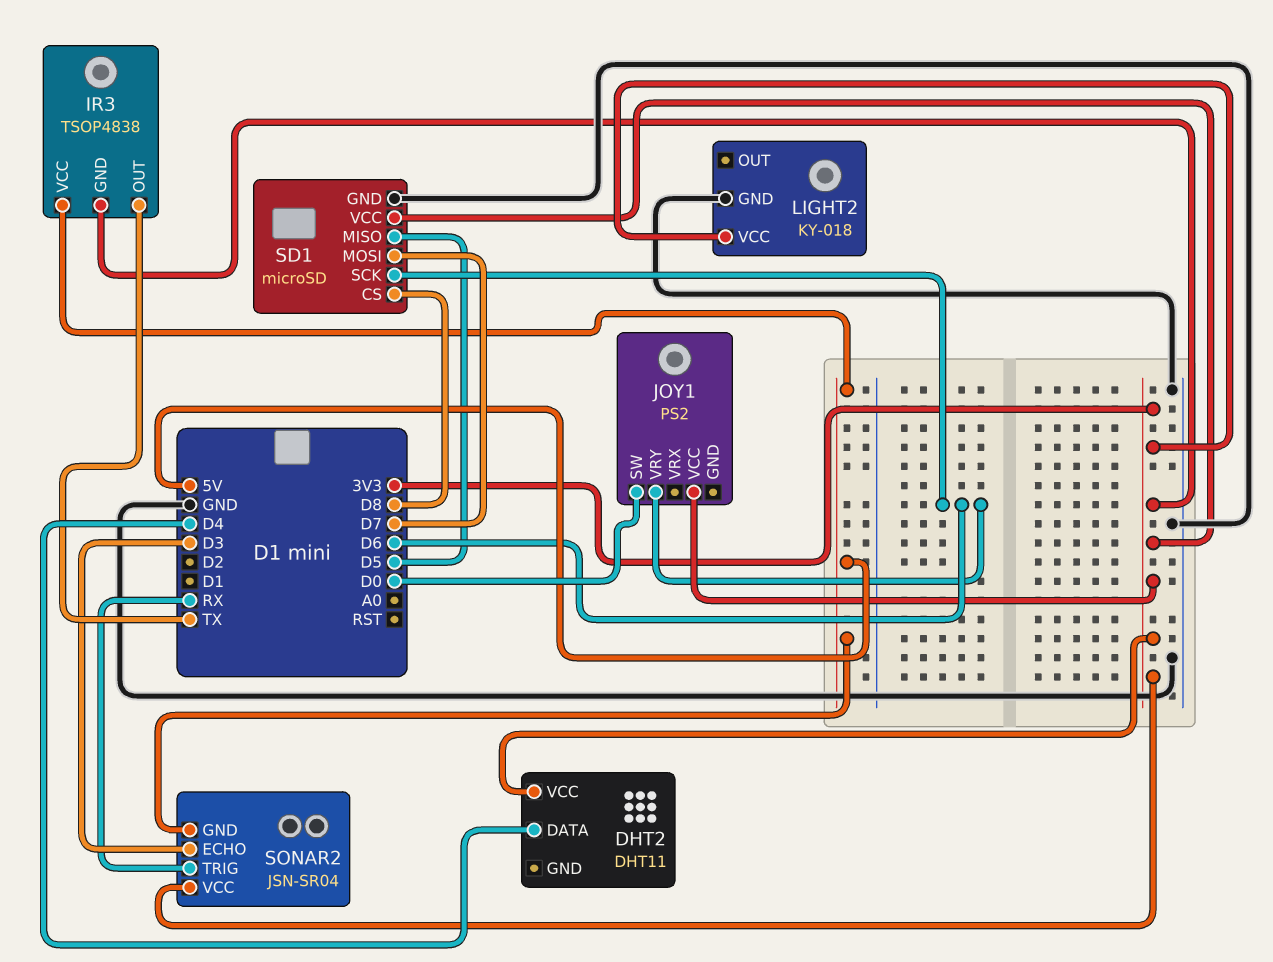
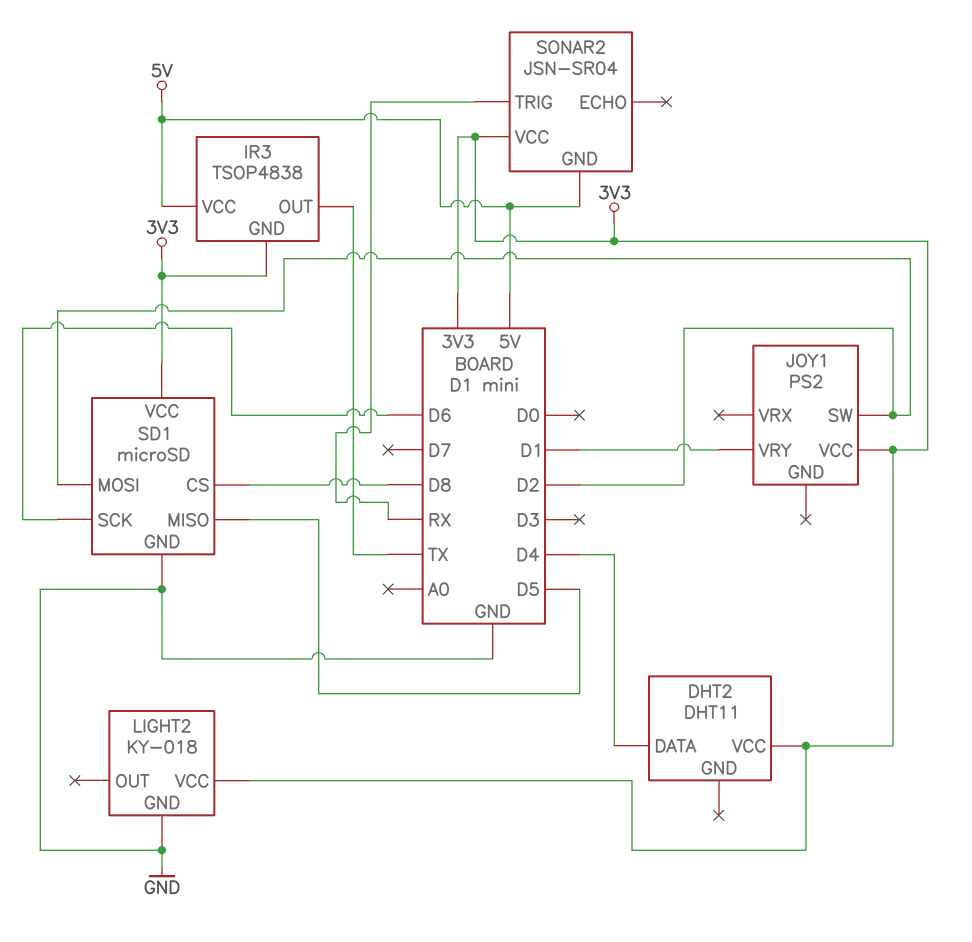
JOY1 pin SW: D0 -> D2
JOY1 pin VRY: D6 -> D1
SD1 pin MOSI: D7 -> D2
SONAR2 pin ECHO: D3 -> none

